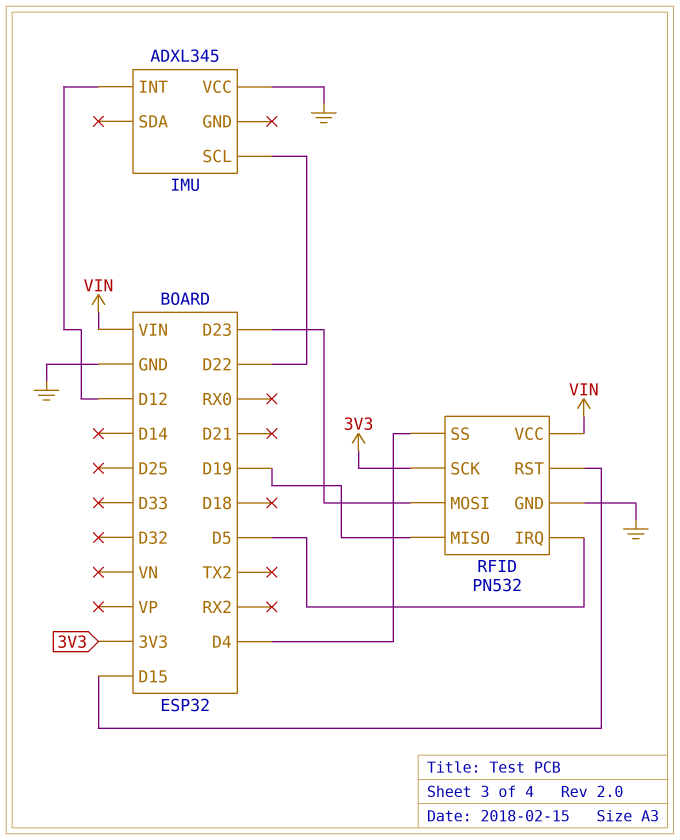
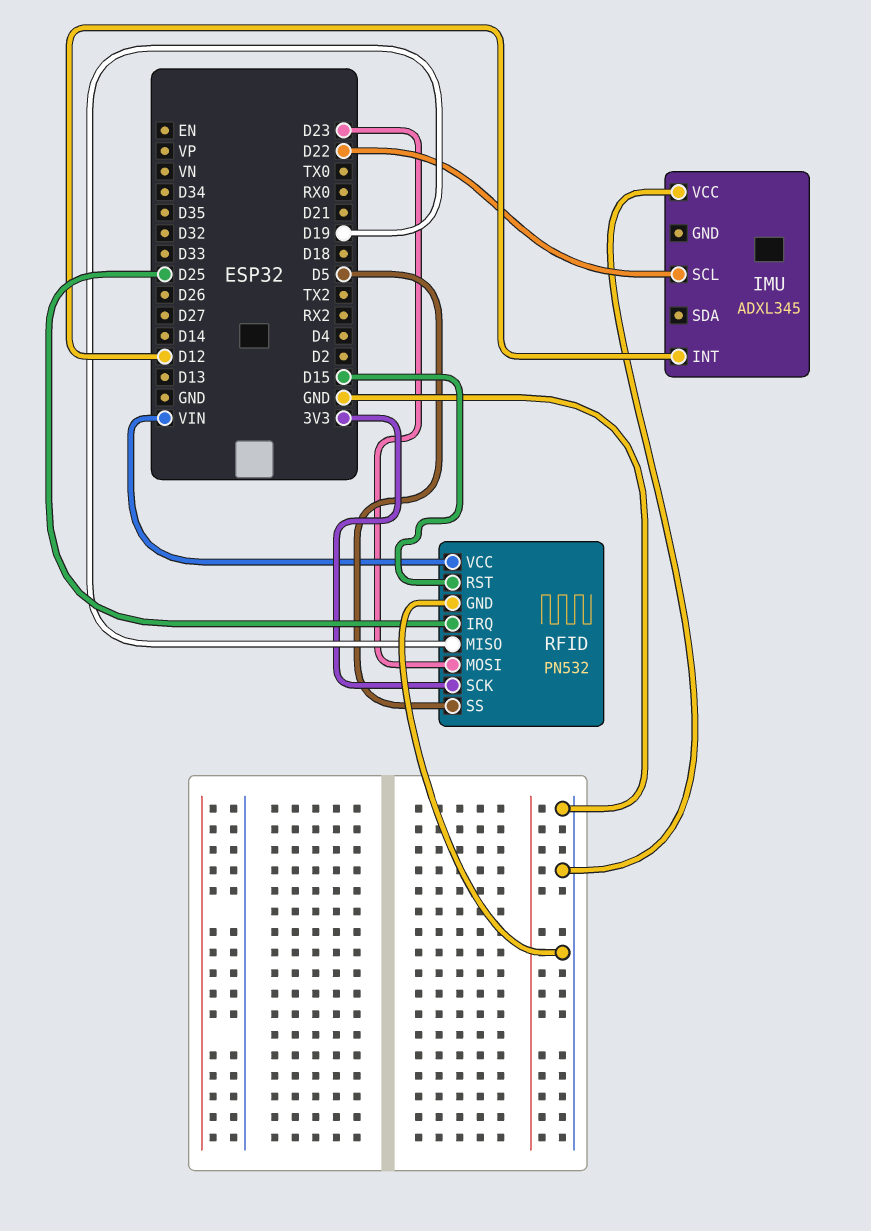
RFID pin IRQ: D5 -> D25
RFID pin SS: D4 -> D5

